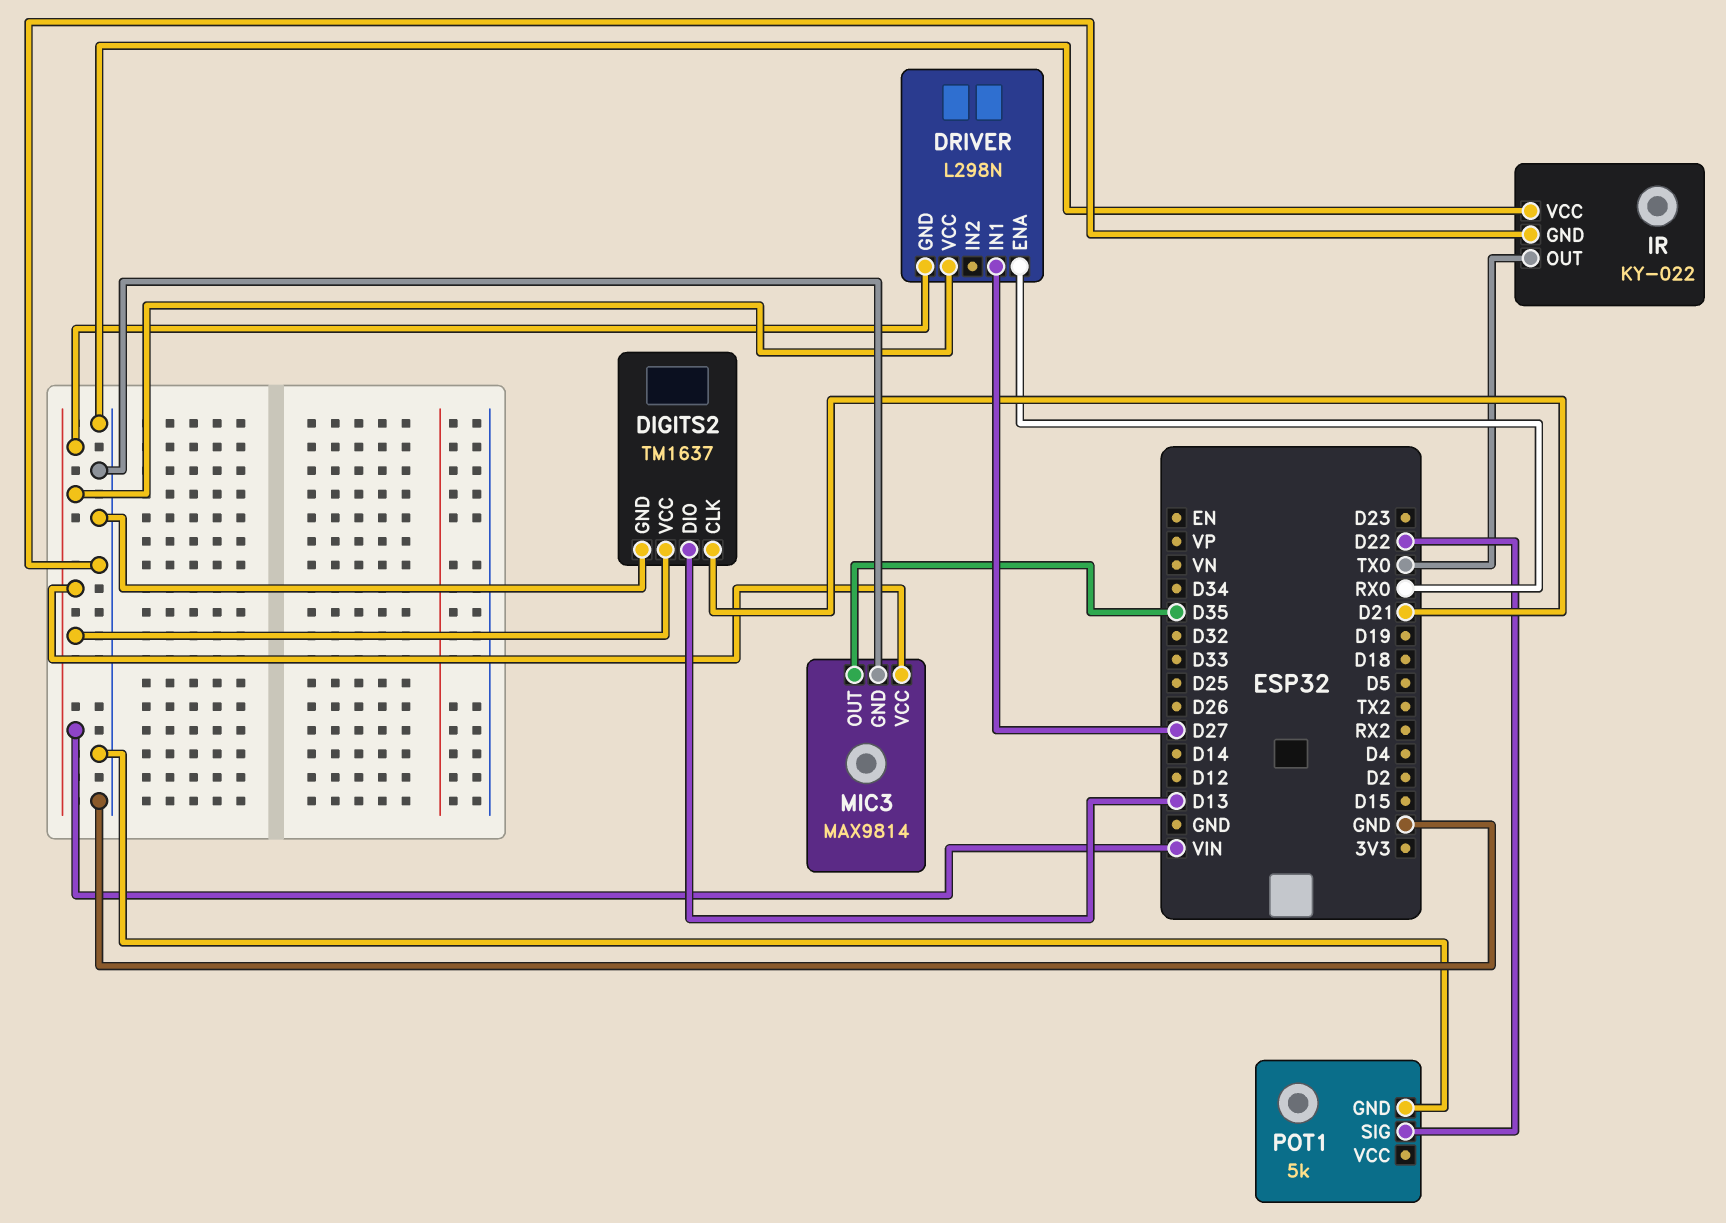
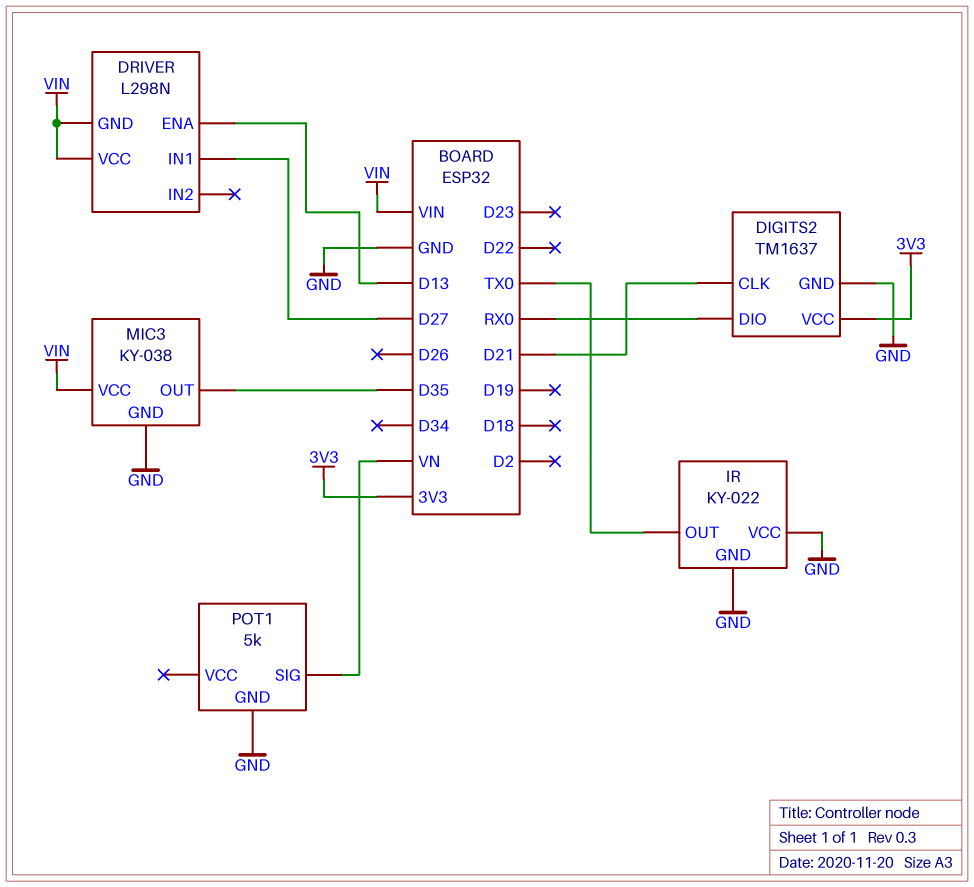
DIGITS2 pin DIO: D13 -> RX0
DIGITS2 pin VCC: VIN -> 3V3
DRIVER pin ENA: RX0 -> D13
MIC3: MAX9814 -> KY-038
POT1 pin SIG: D22 -> VN

